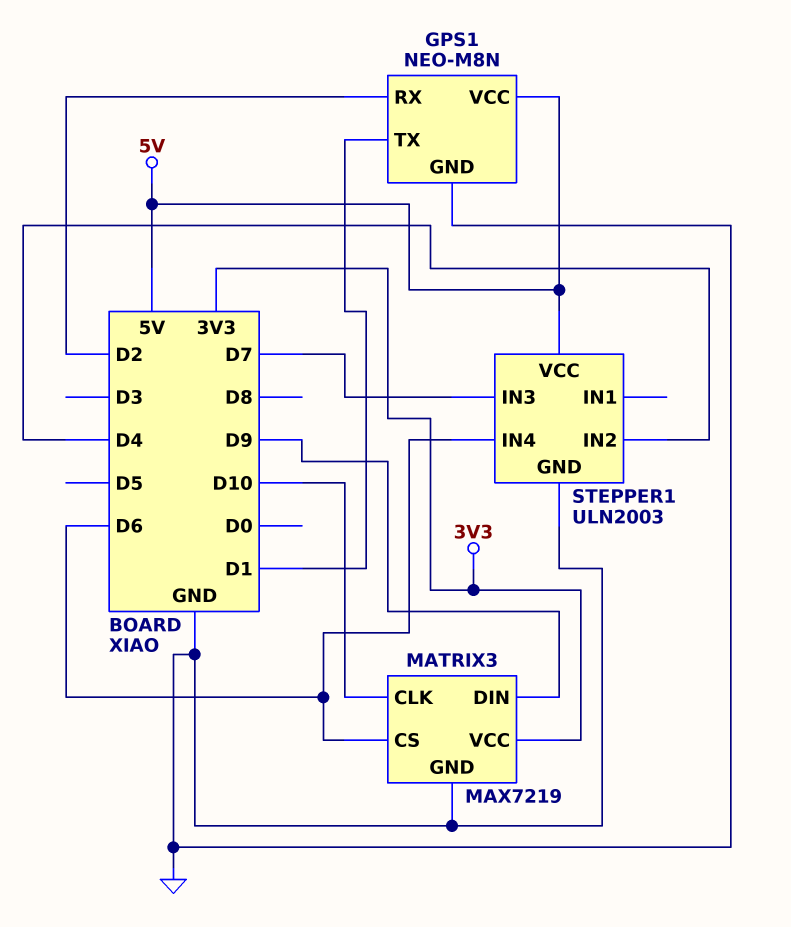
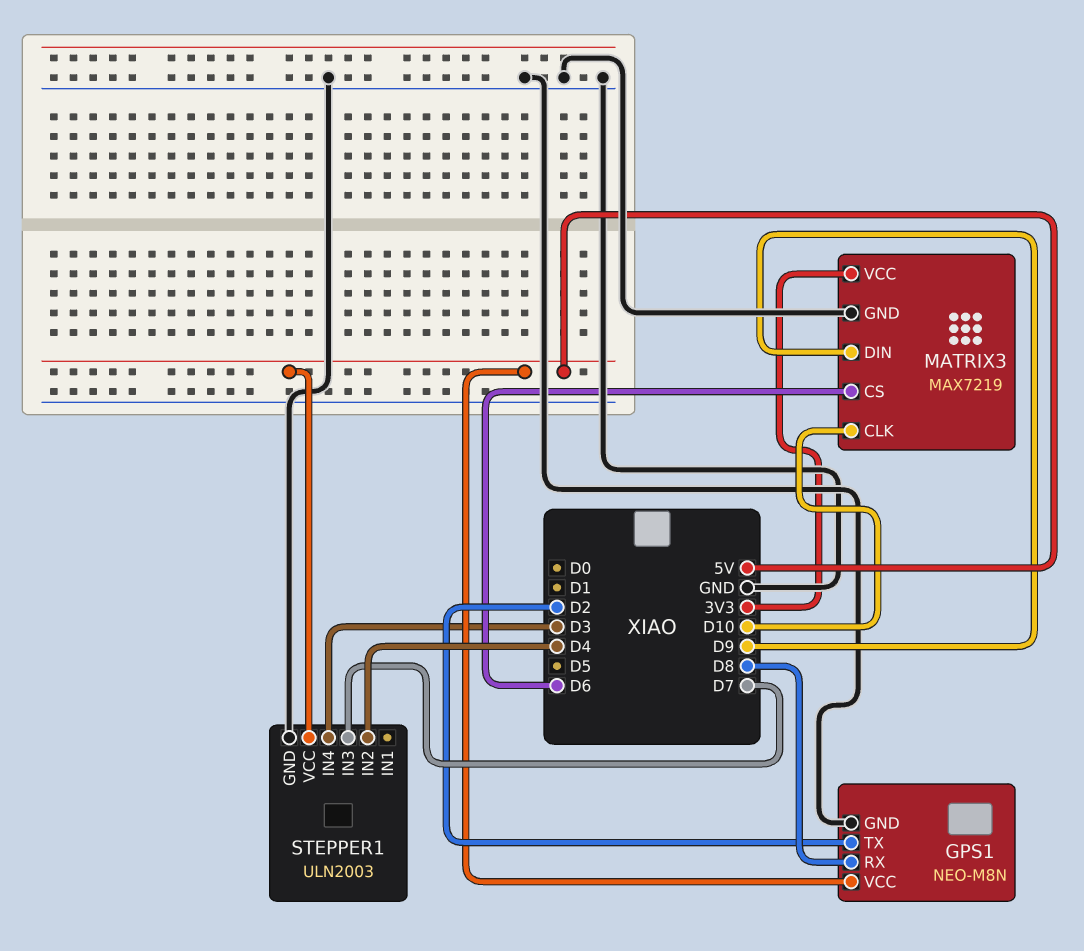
GPS1 pin RX: D2 -> D8
GPS1 pin TX: D1 -> D2
STEPPER1 pin IN4: D6 -> D3

